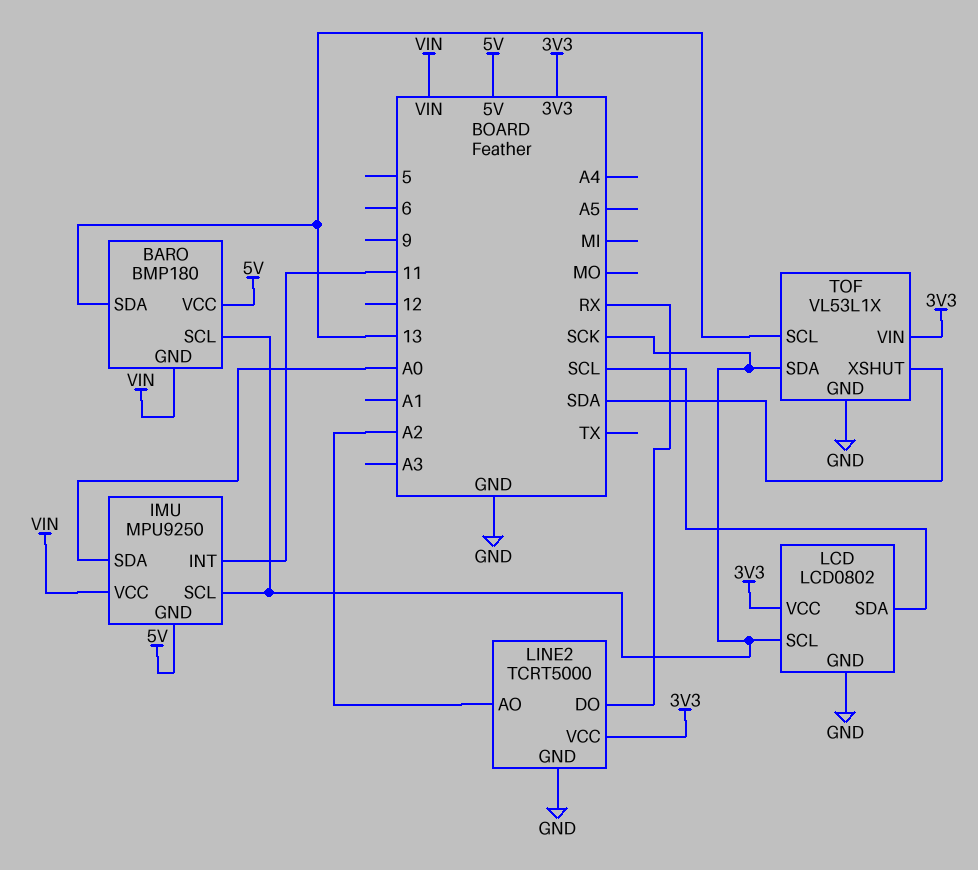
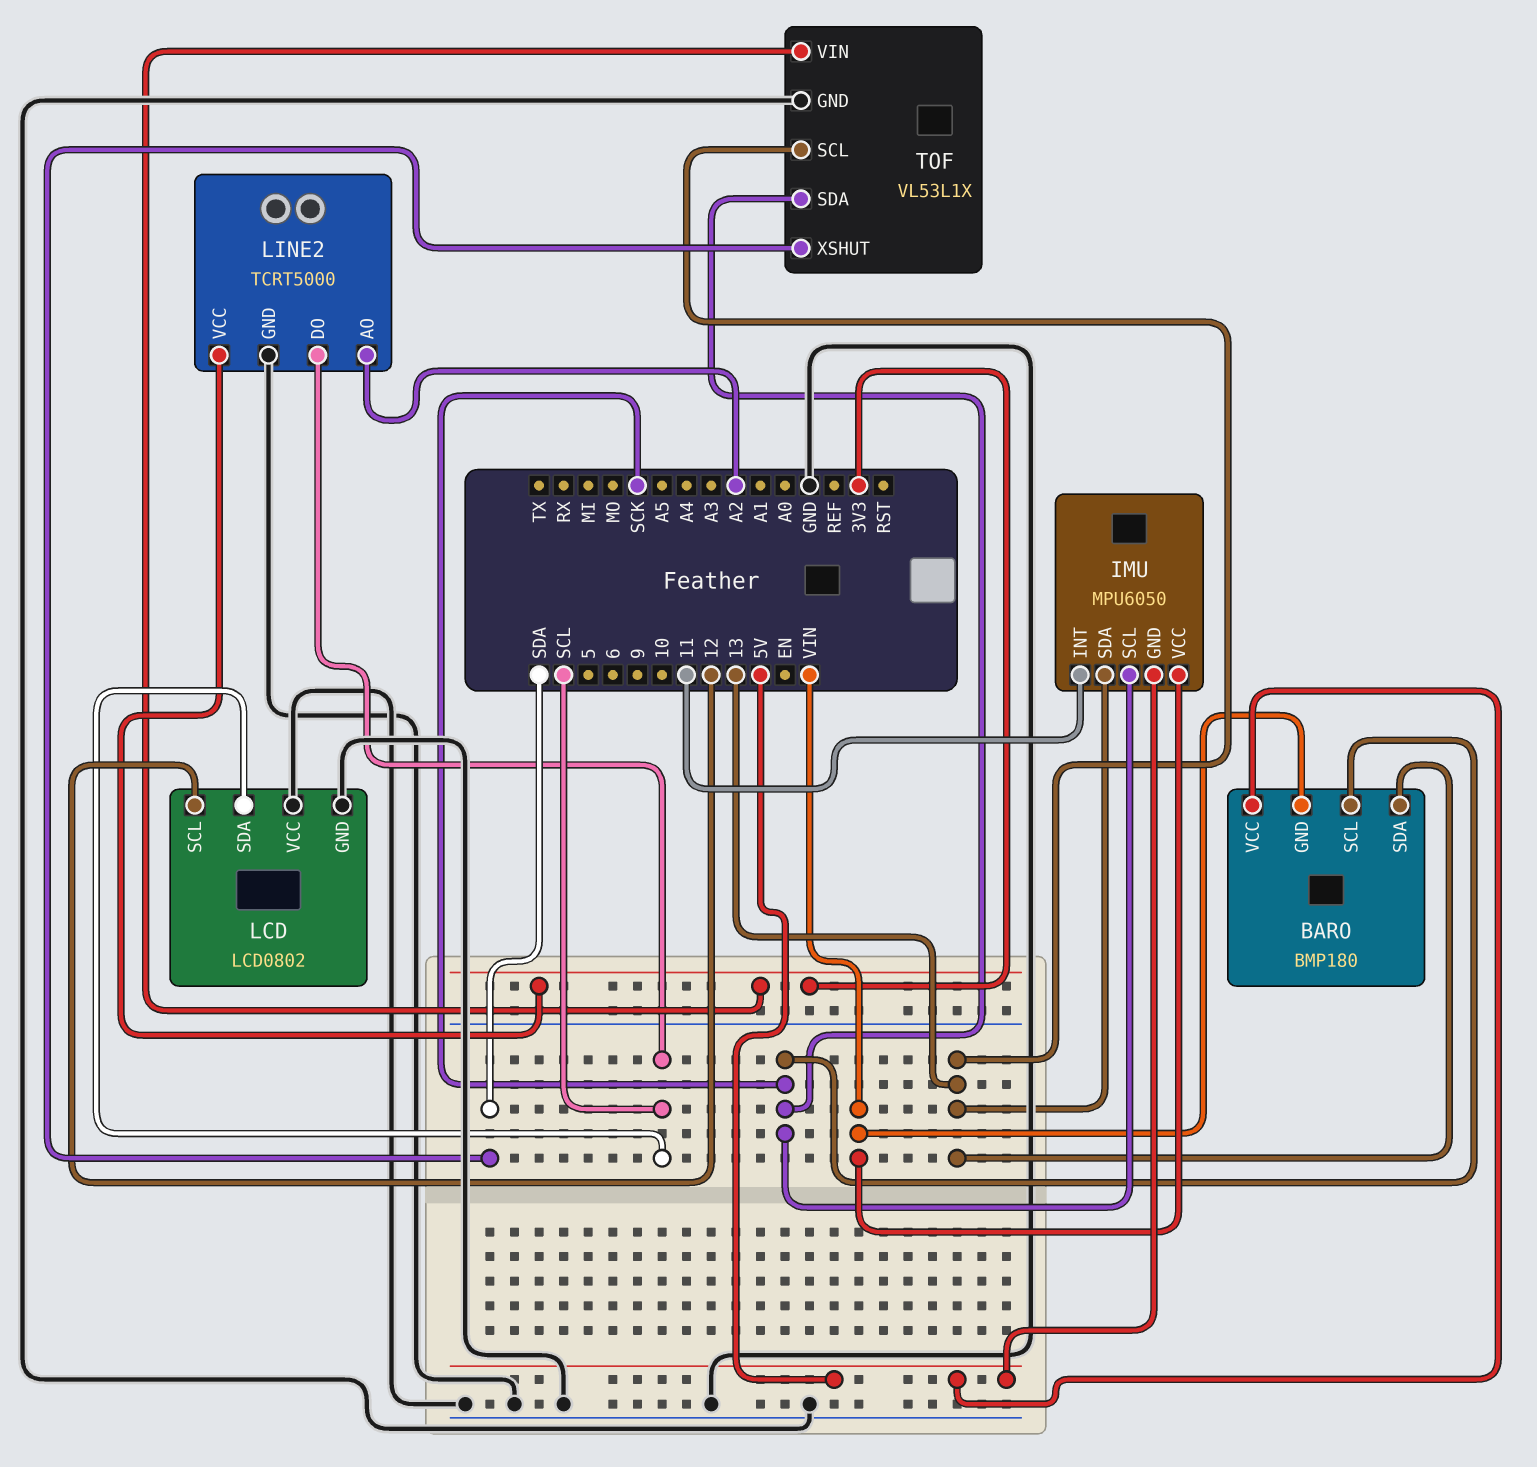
IMU: MPU9250 -> MPU6050
IMU pin SDA: A0 -> 13
LCD pin SCL: SCK -> 12
LCD pin VCC: 3V3 -> GND
LINE2 pin DO: RX -> SCL

